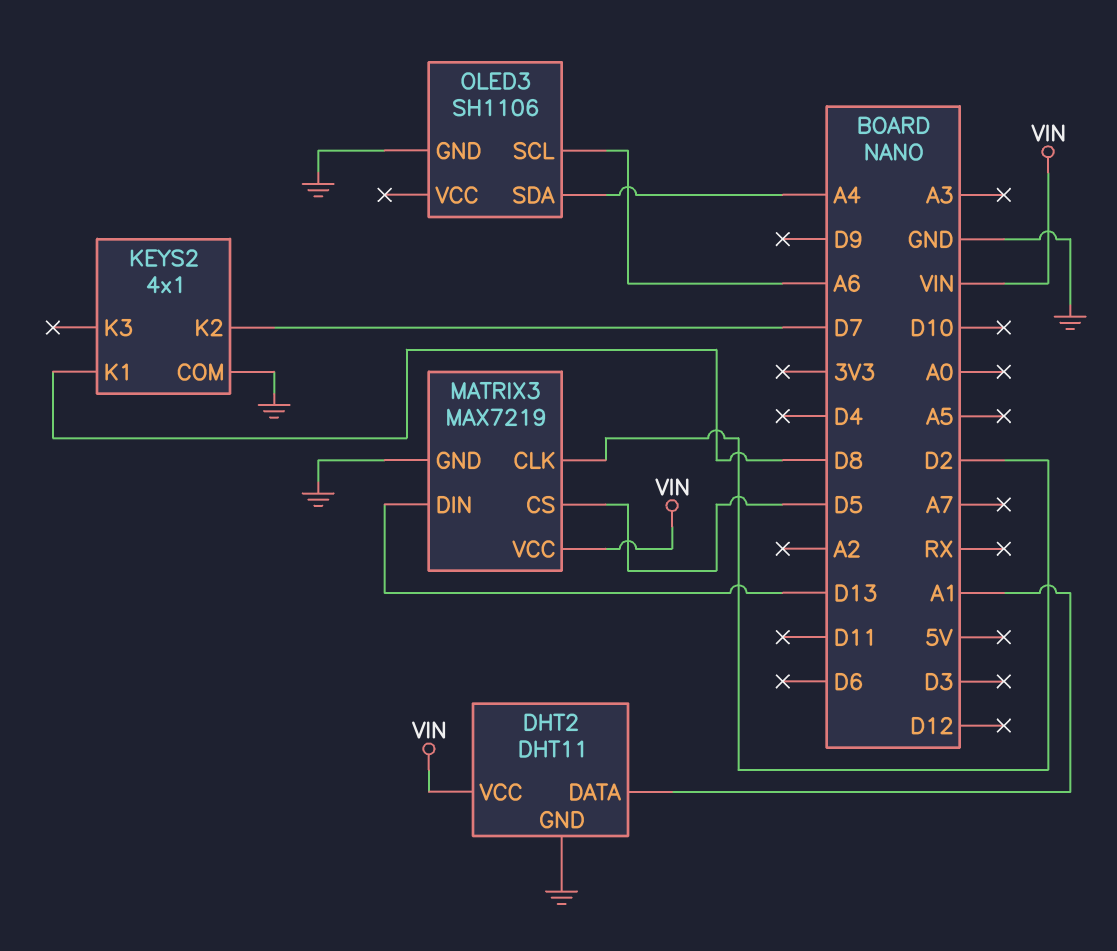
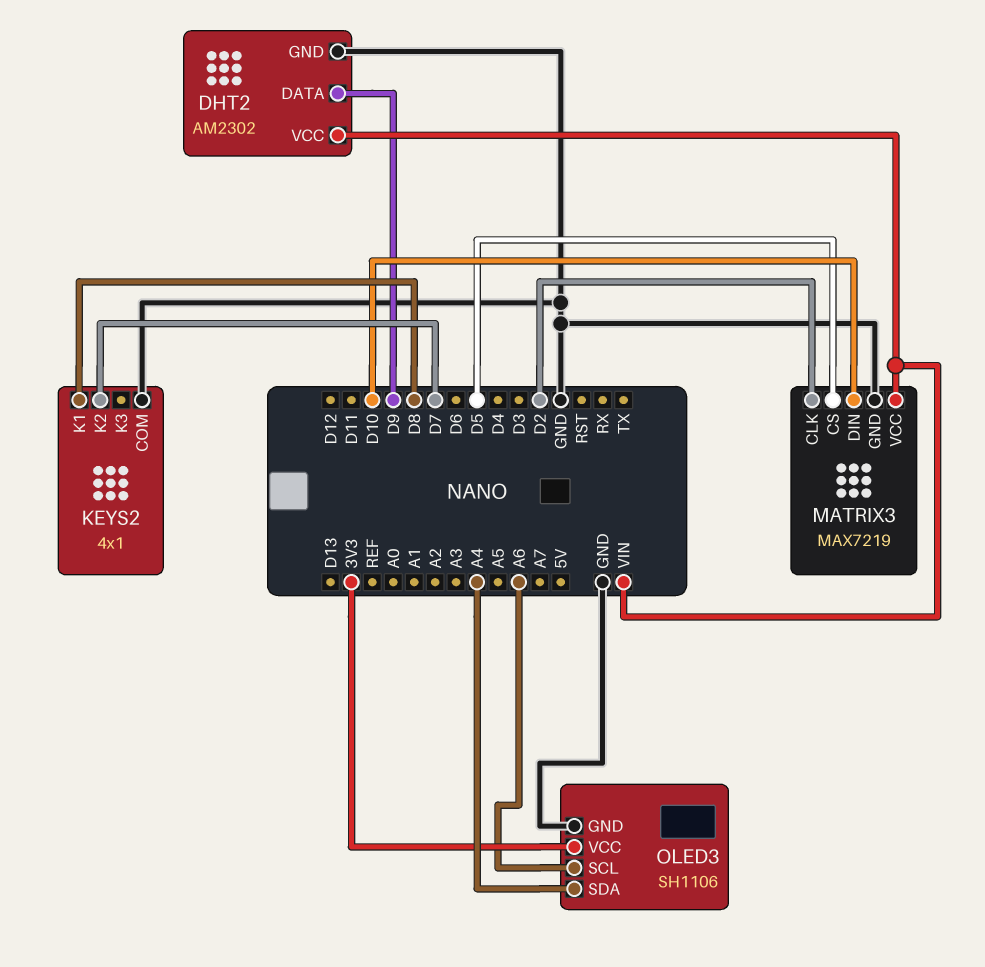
DHT2: DHT11 -> AM2302
DHT2 pin DATA: A1 -> D9
MATRIX3 pin DIN: D13 -> D10
OLED3 pin VCC: none -> 3V3

